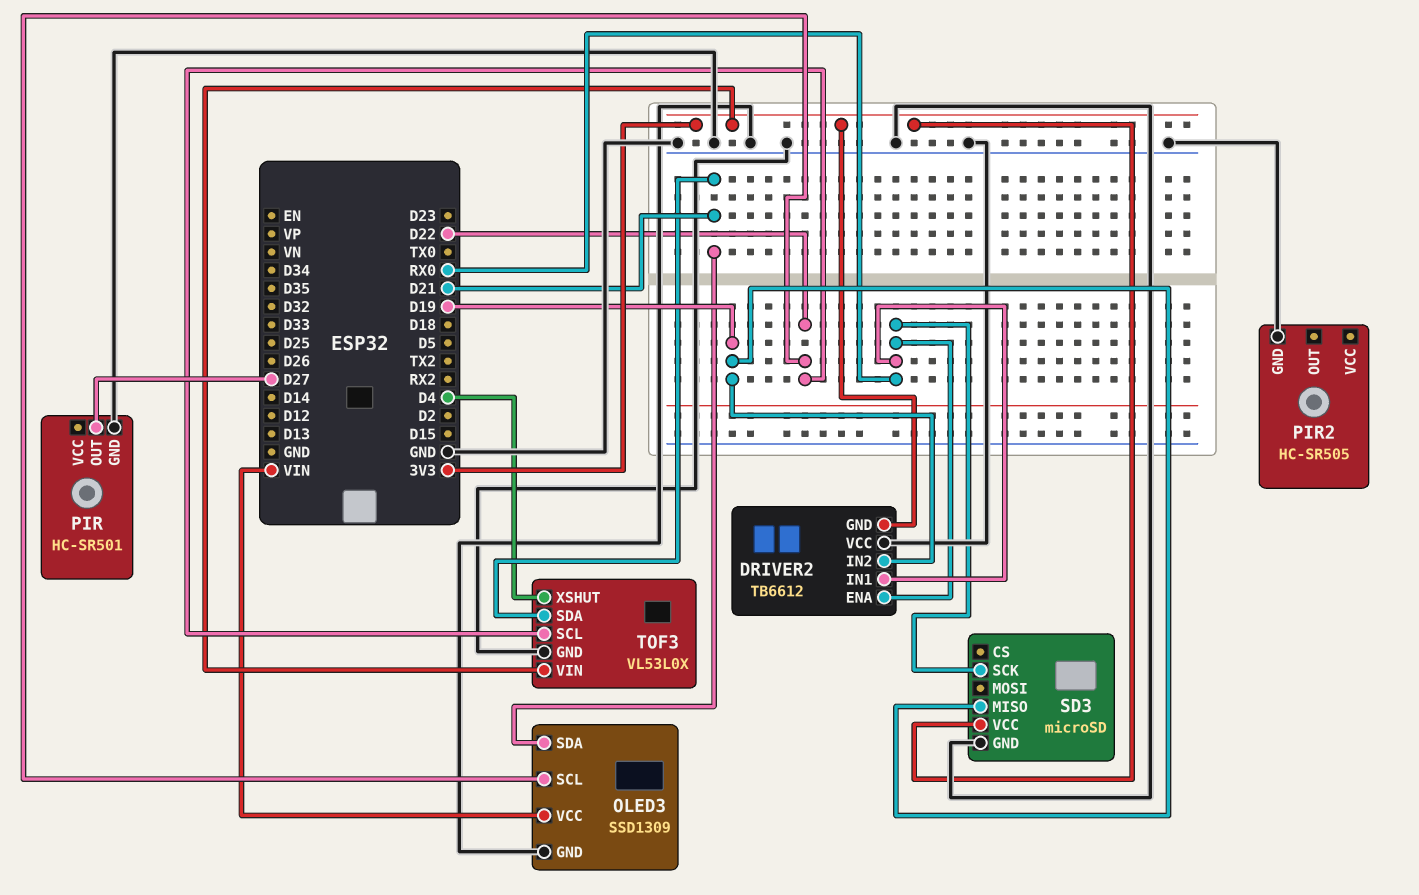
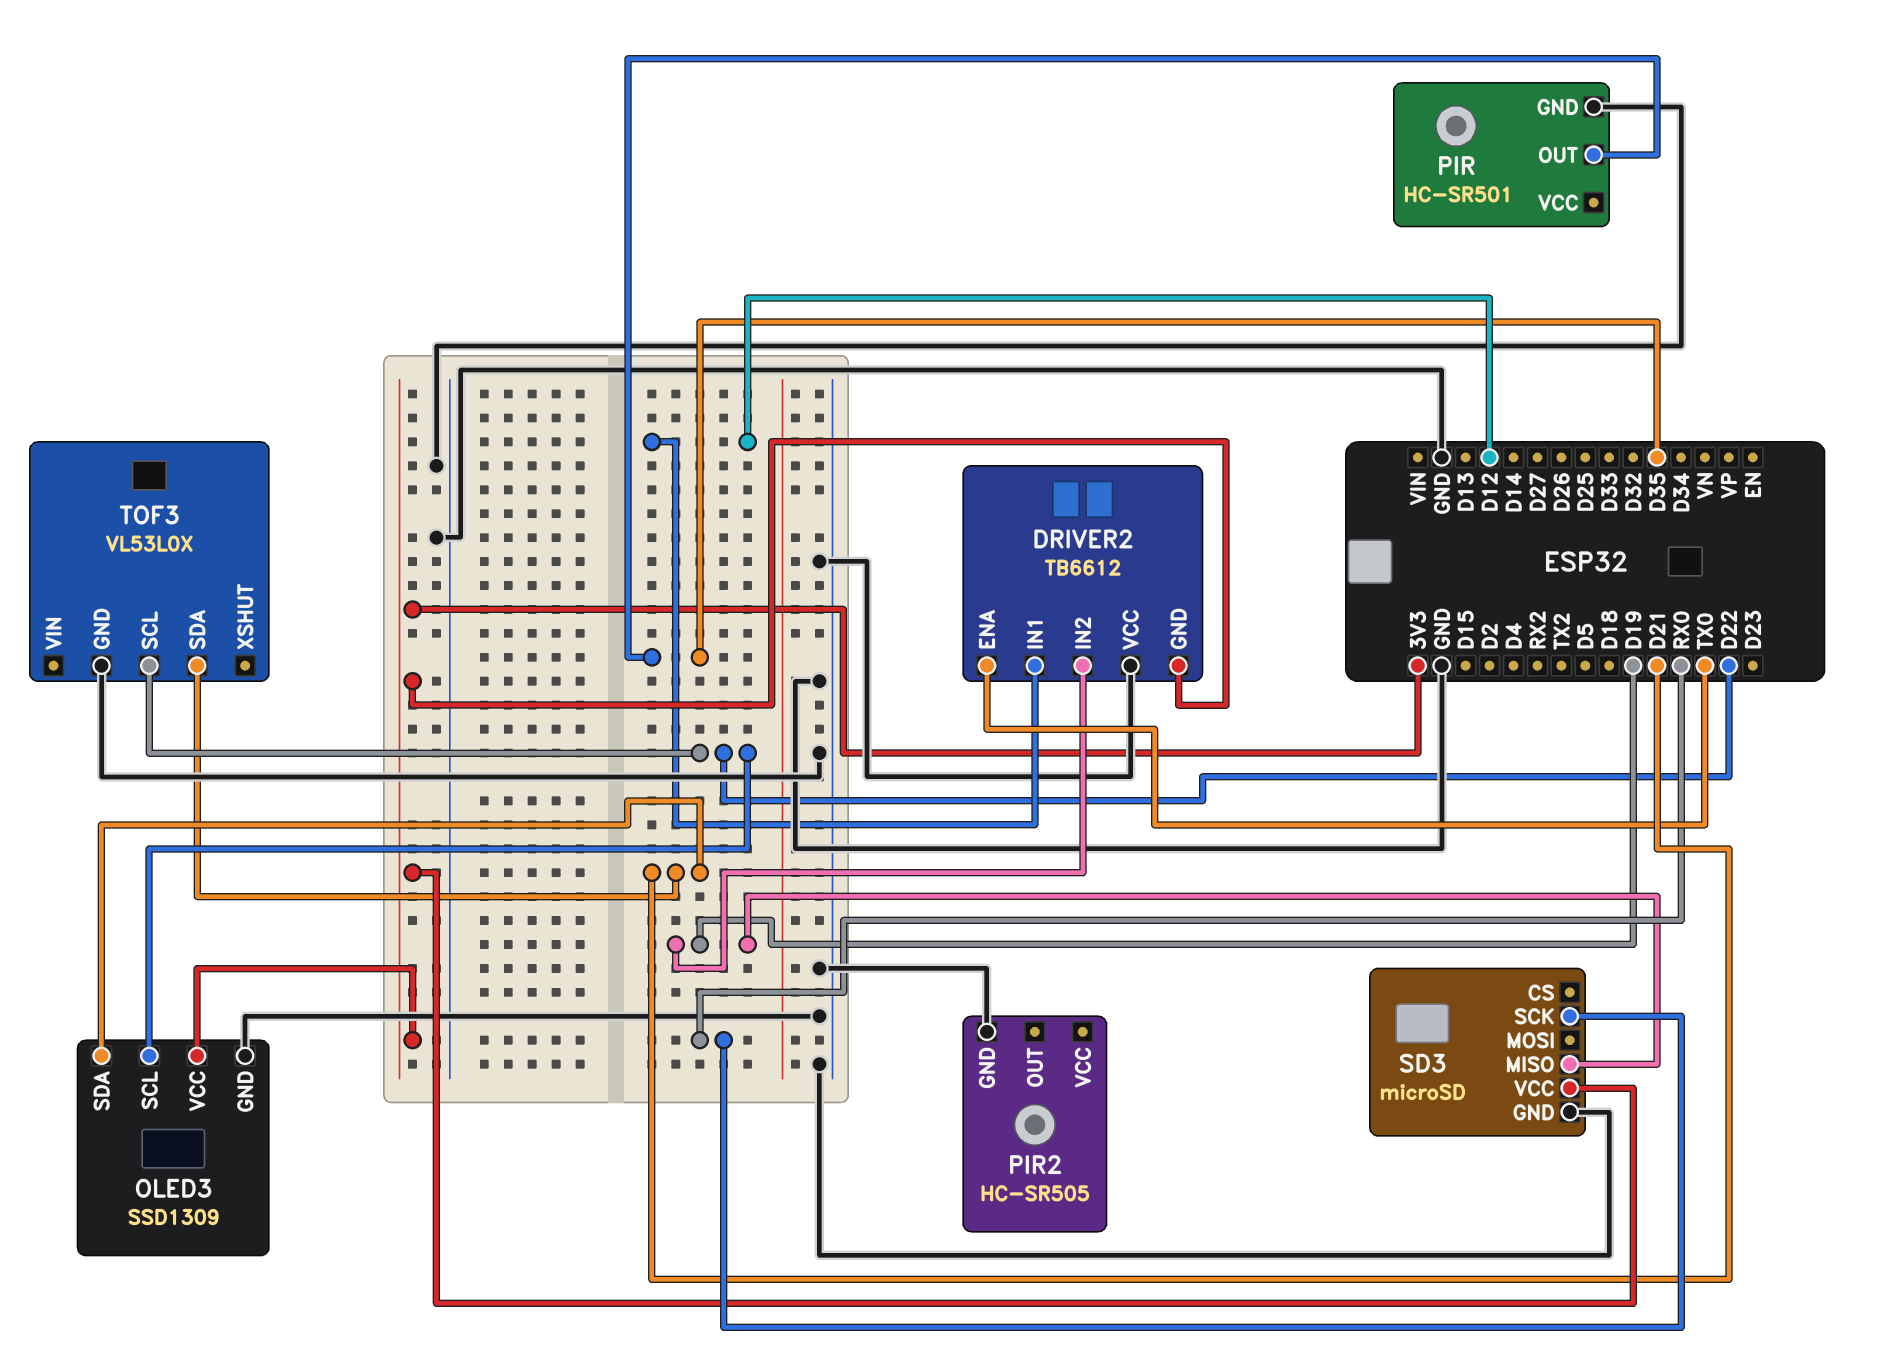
DRIVER2 pin ENA: RX0 -> TX0
DRIVER2 pin IN1: RX0 -> D12
OLED3 pin VCC: VIN -> 3V3
PIR pin OUT: D27 -> D35
TOF3 pin VIN: 3V3 -> none
TOF3 pin XSHUT: D4 -> none

